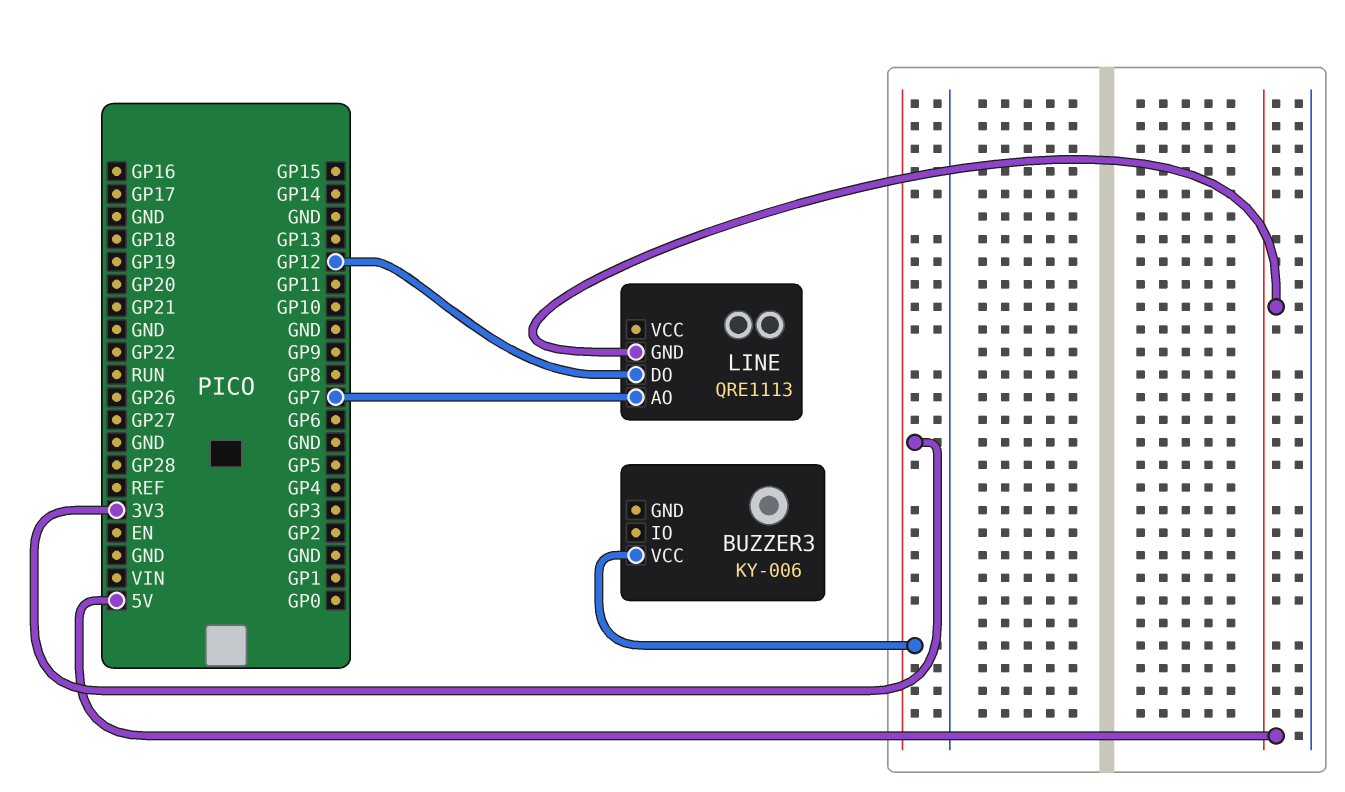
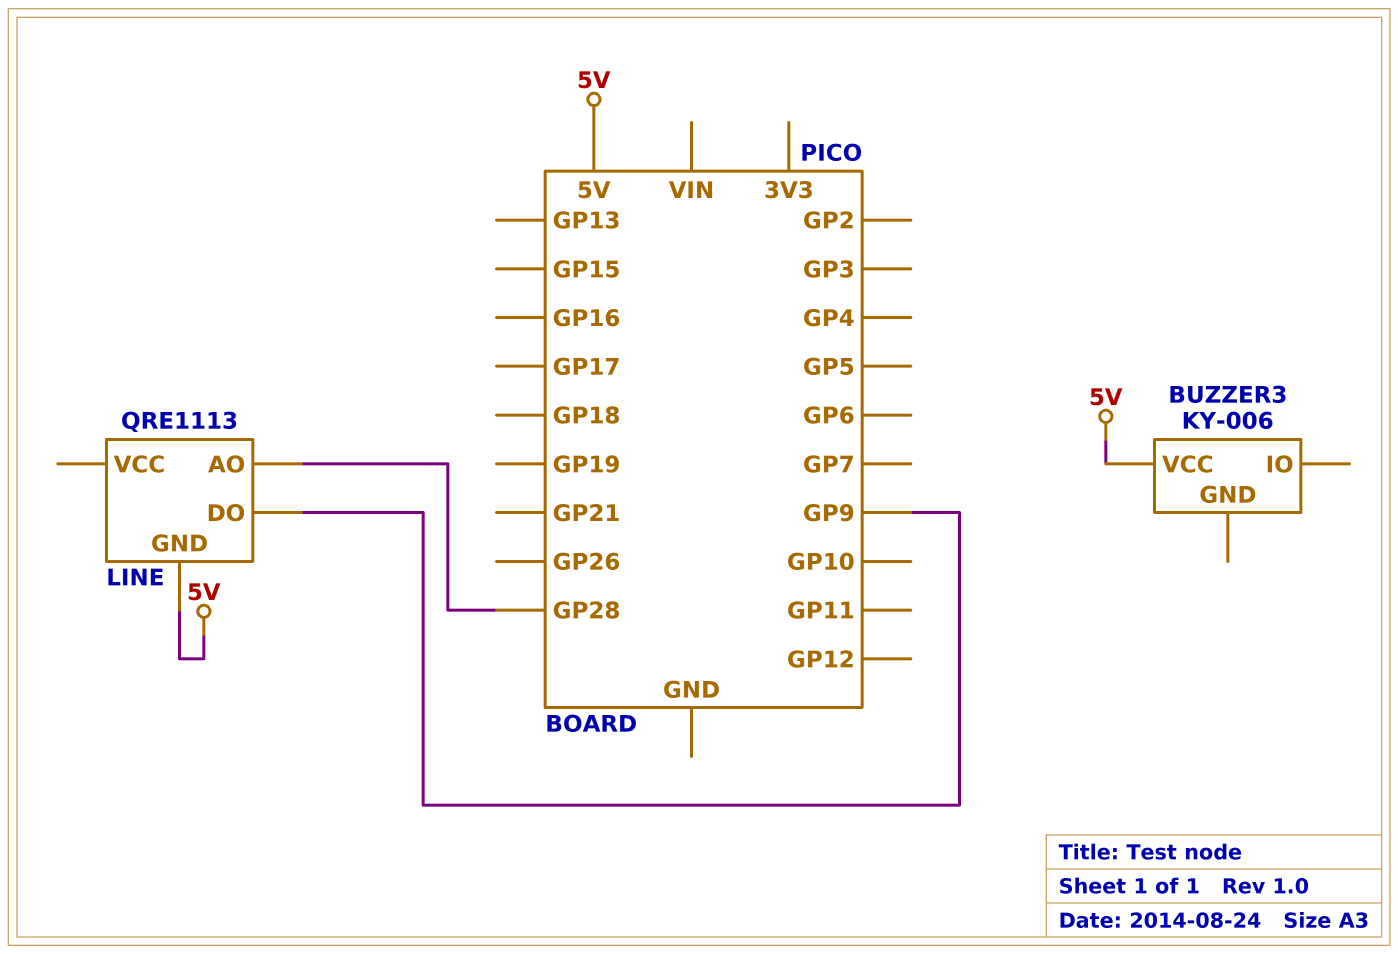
BUZZER3 pin VCC: 3V3 -> 5V
LINE pin AO: GP7 -> GP28
LINE pin DO: GP12 -> GP9

